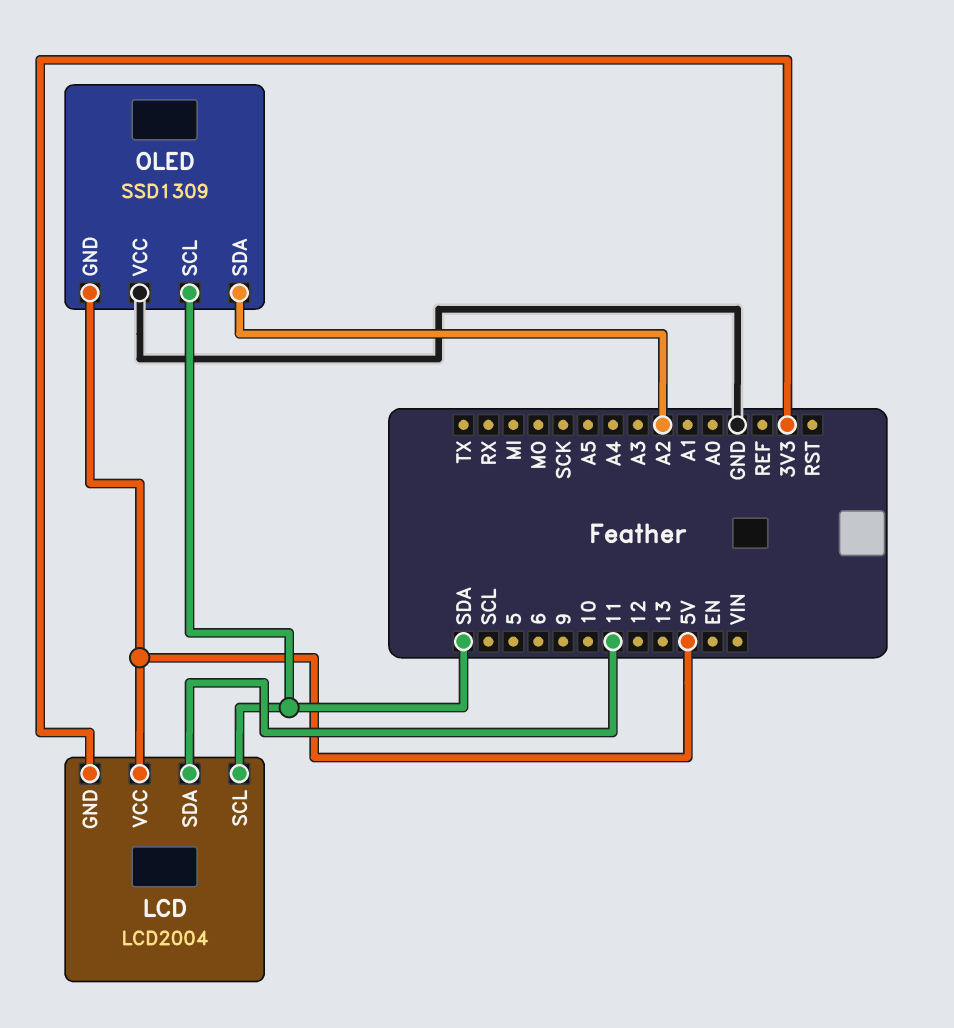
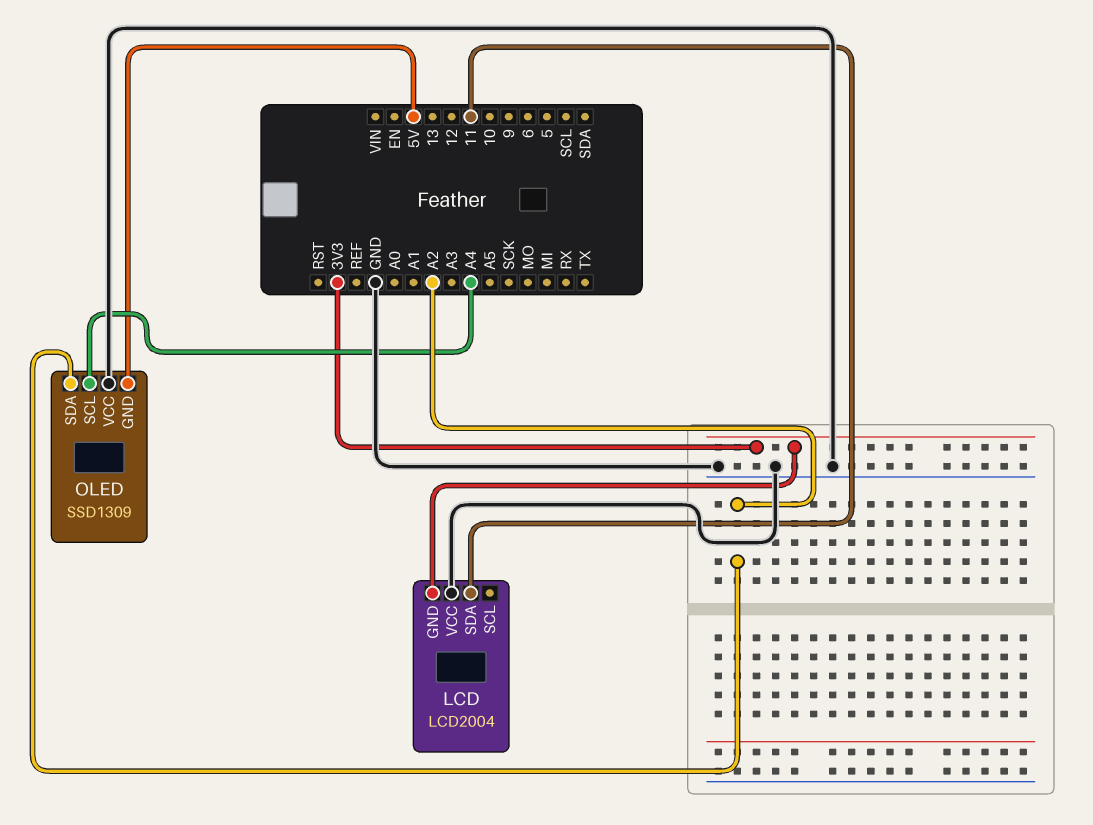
LCD pin SCL: SDA -> none
LCD pin VCC: 5V -> GND
OLED pin SCL: SDA -> A4

